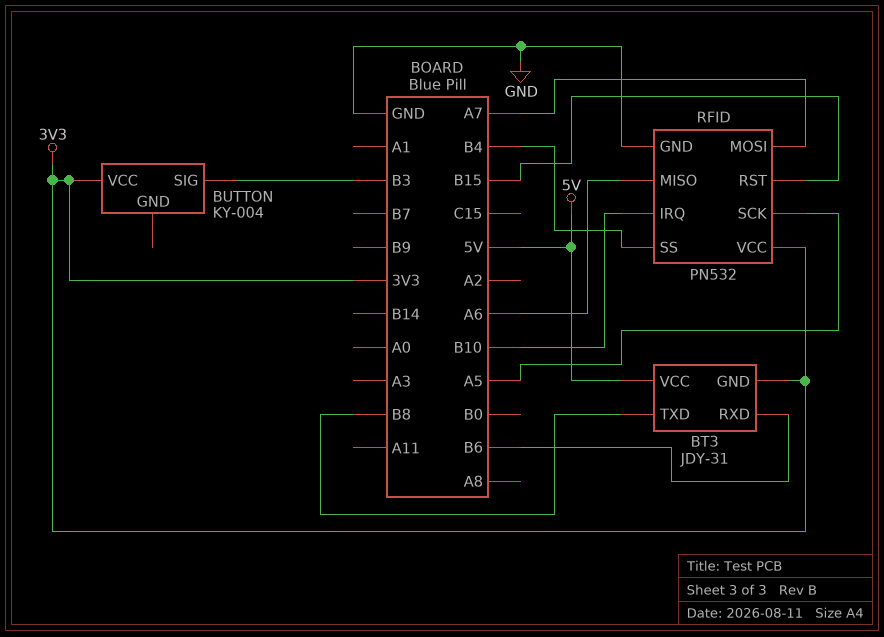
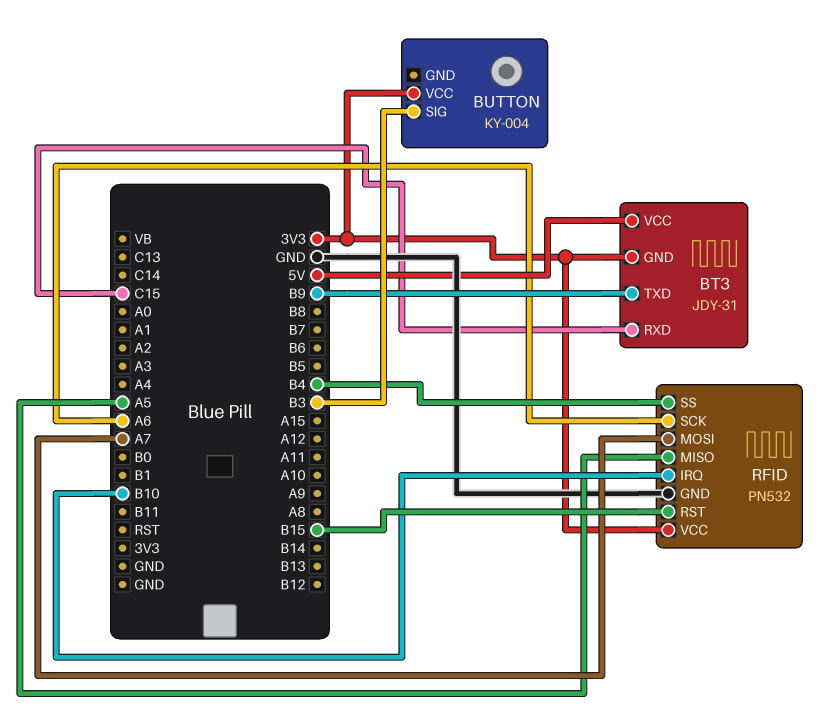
BT3 pin RXD: B6 -> C15
BT3 pin TXD: B8 -> B9
RFID pin MISO: A6 -> A5
RFID pin SCK: A5 -> A6

